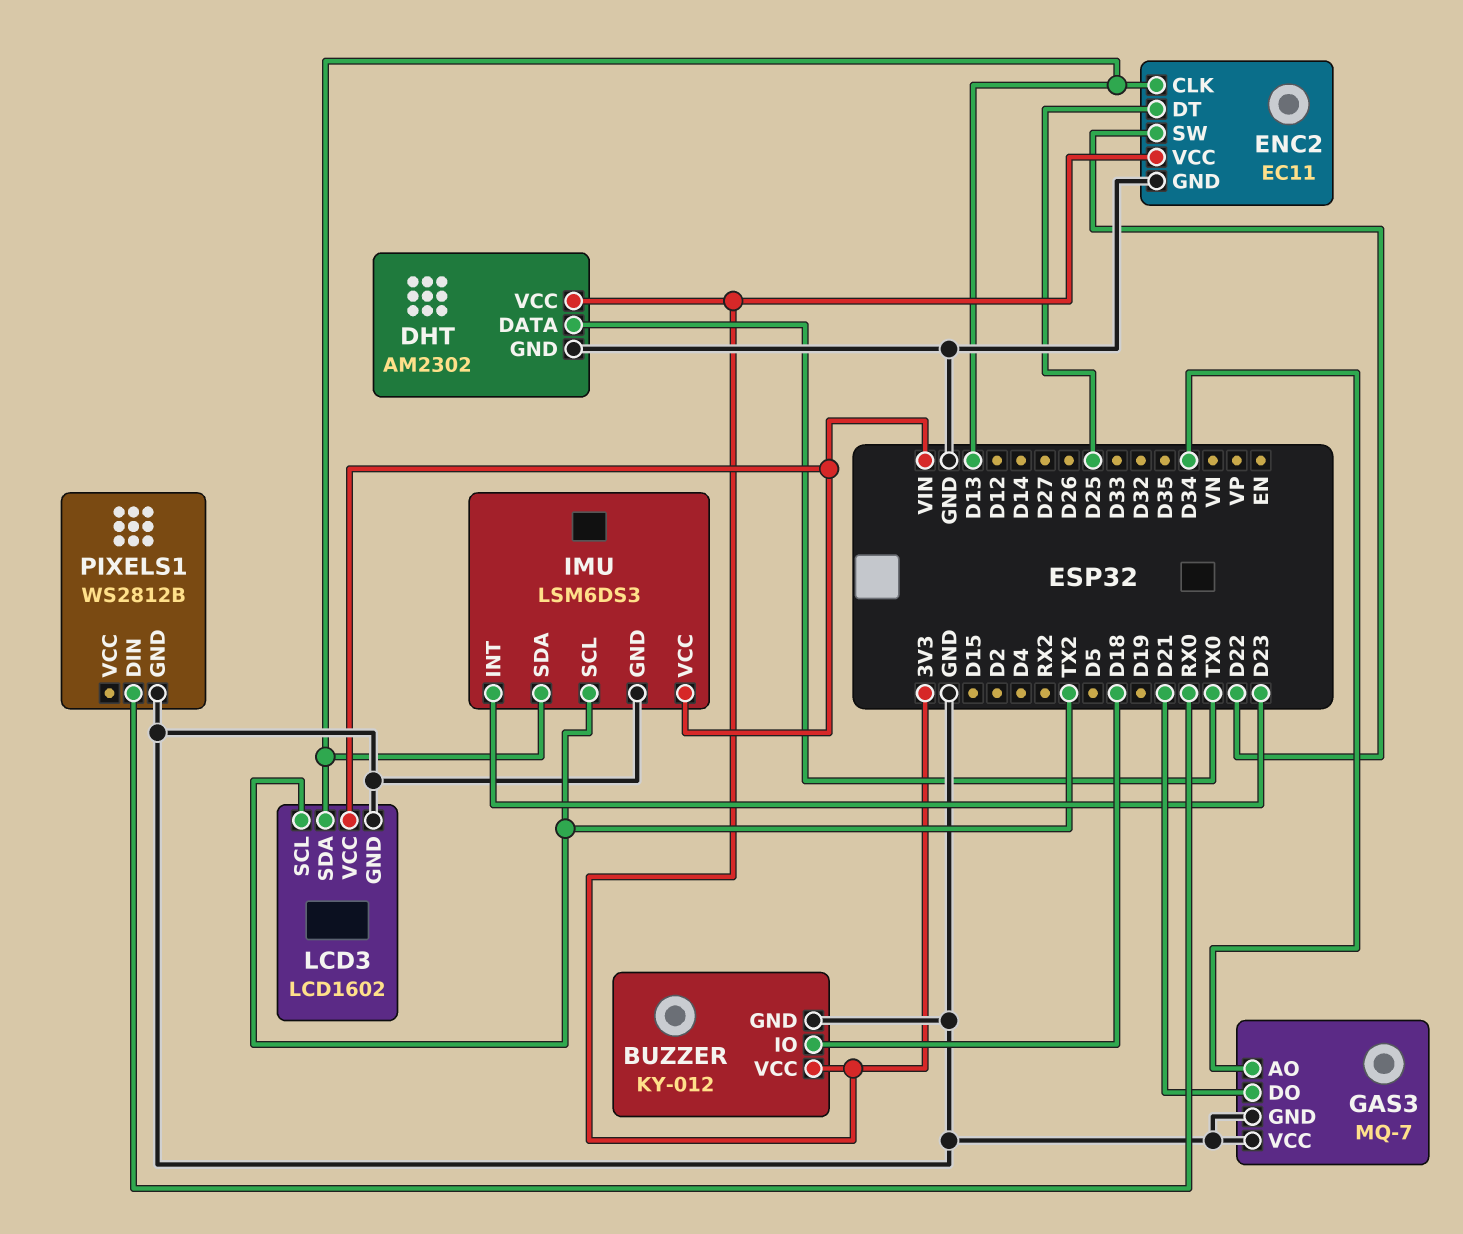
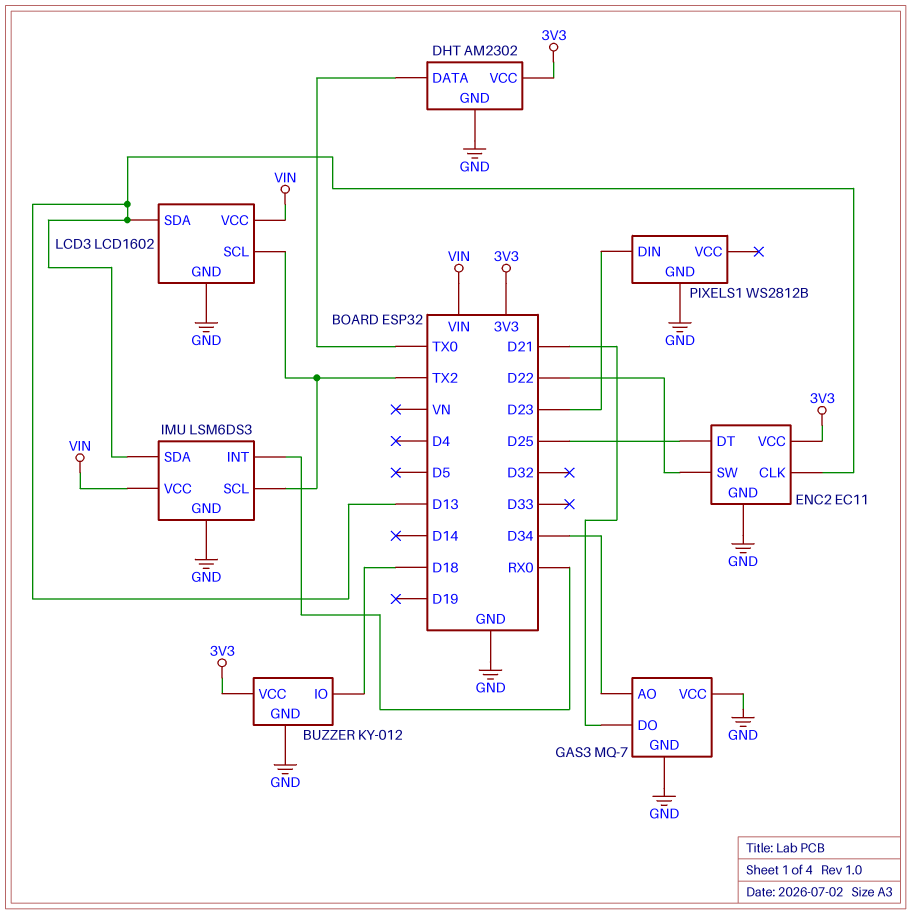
IMU pin INT: D23 -> RX0
PIXELS1 pin DIN: RX0 -> D23

